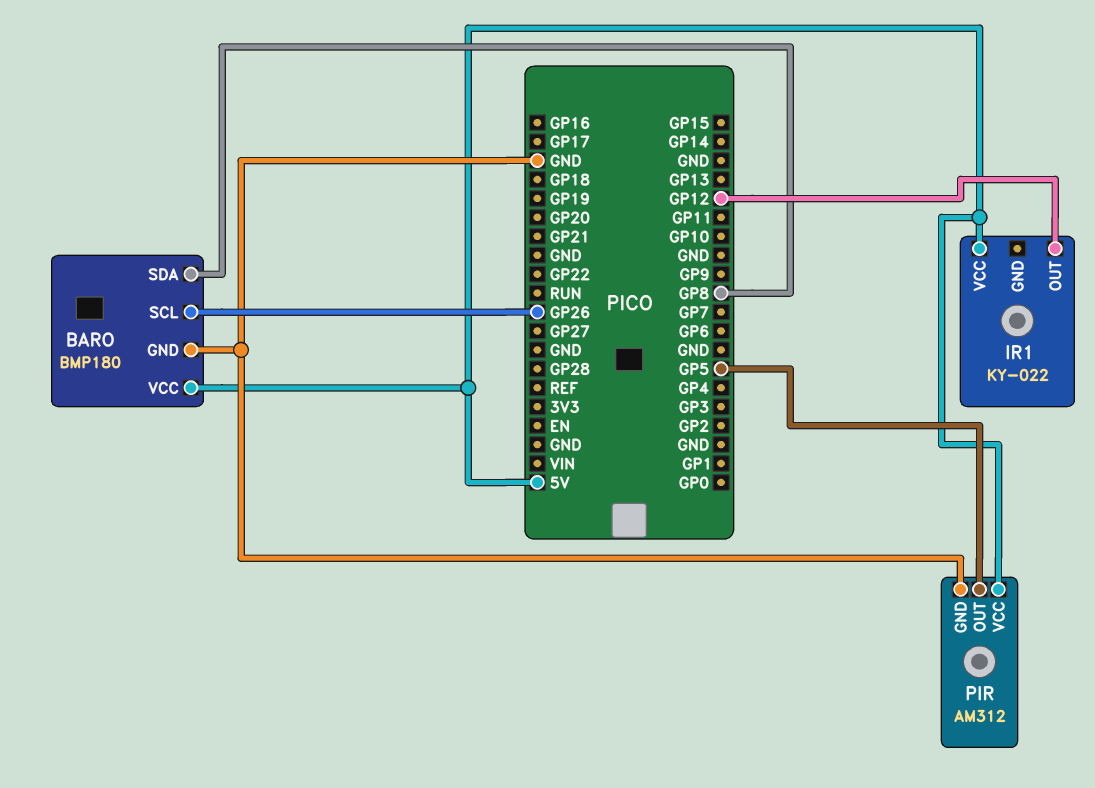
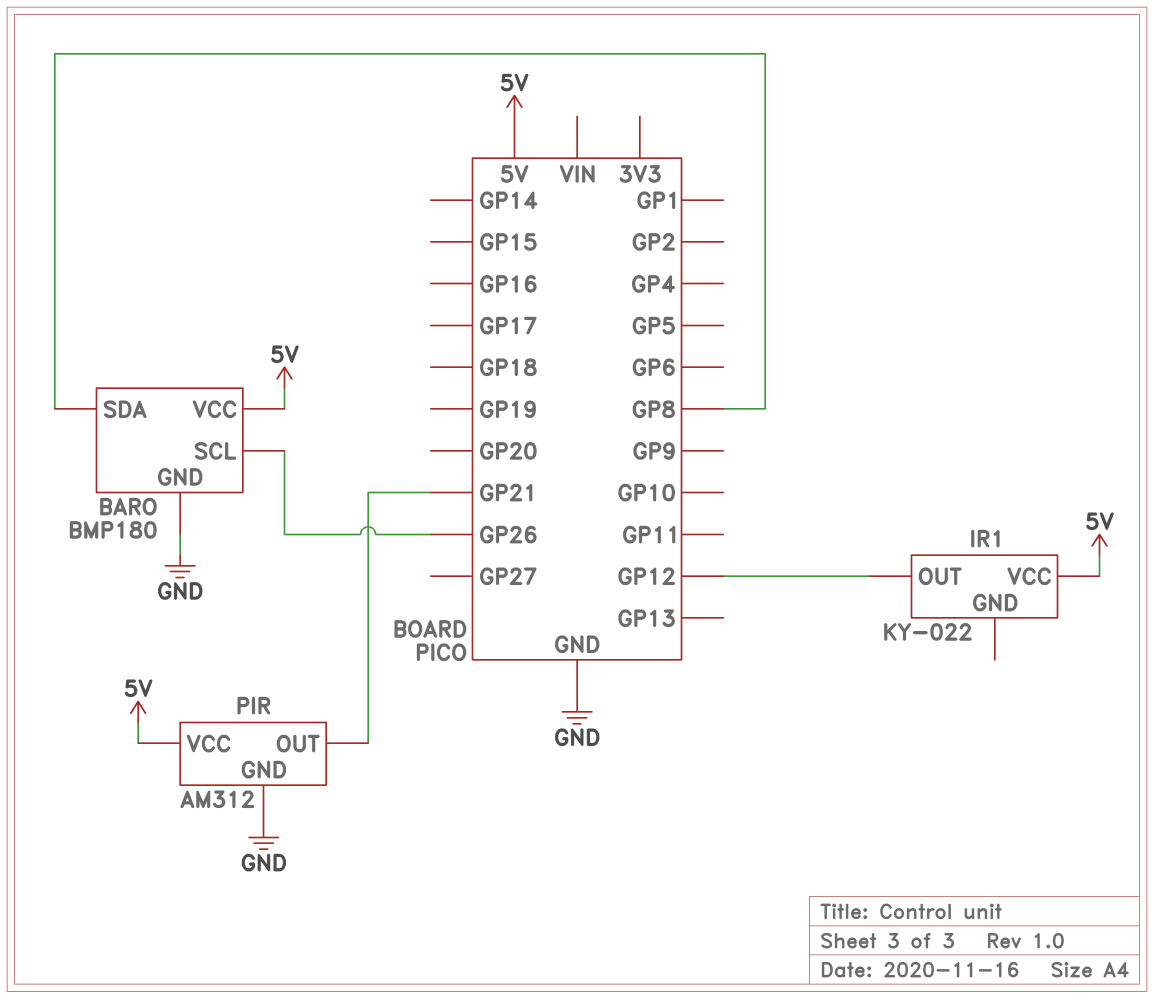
PIR pin OUT: GP5 -> GP21

